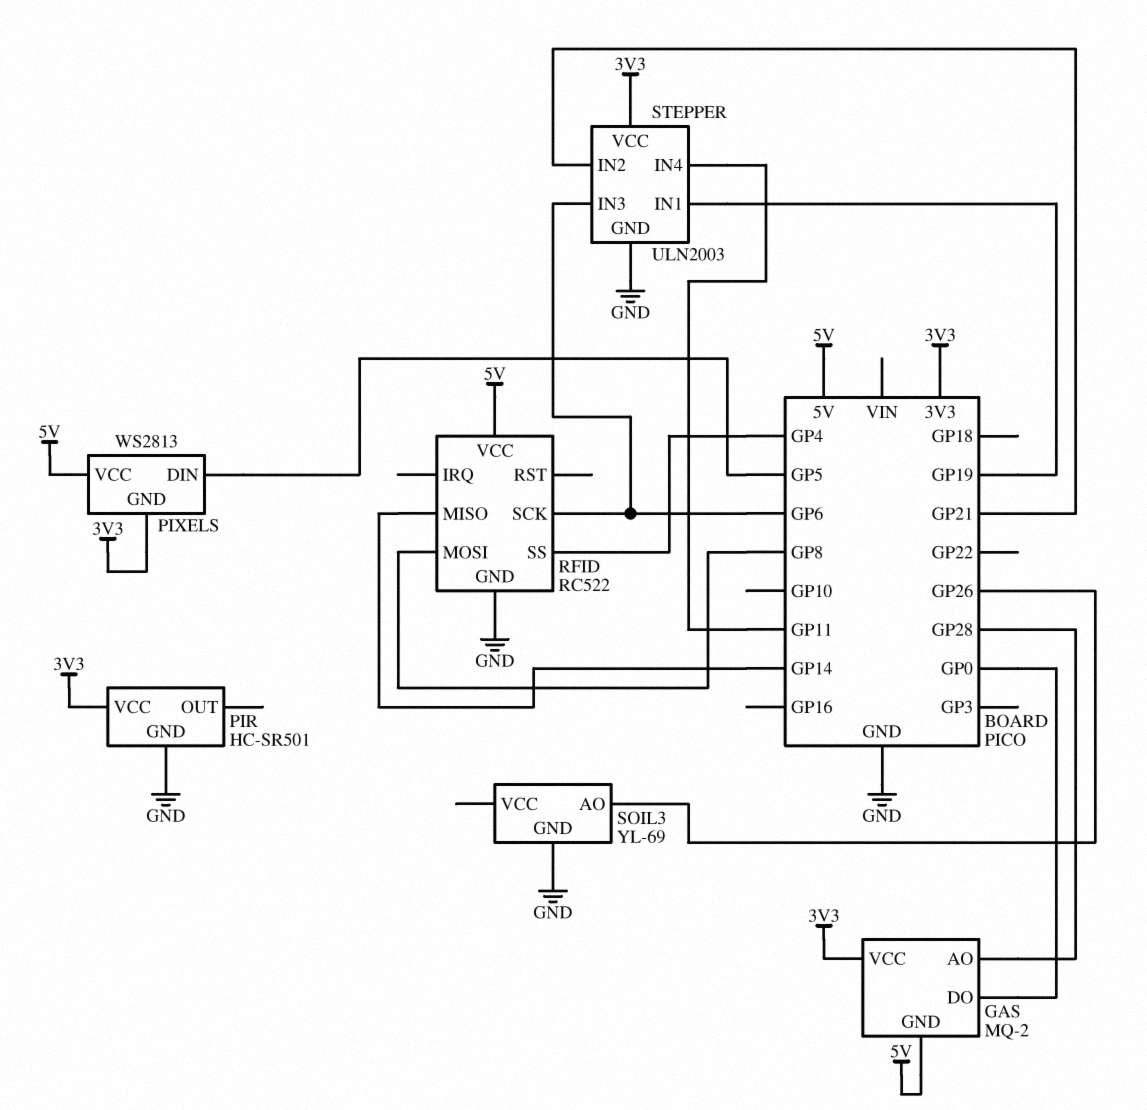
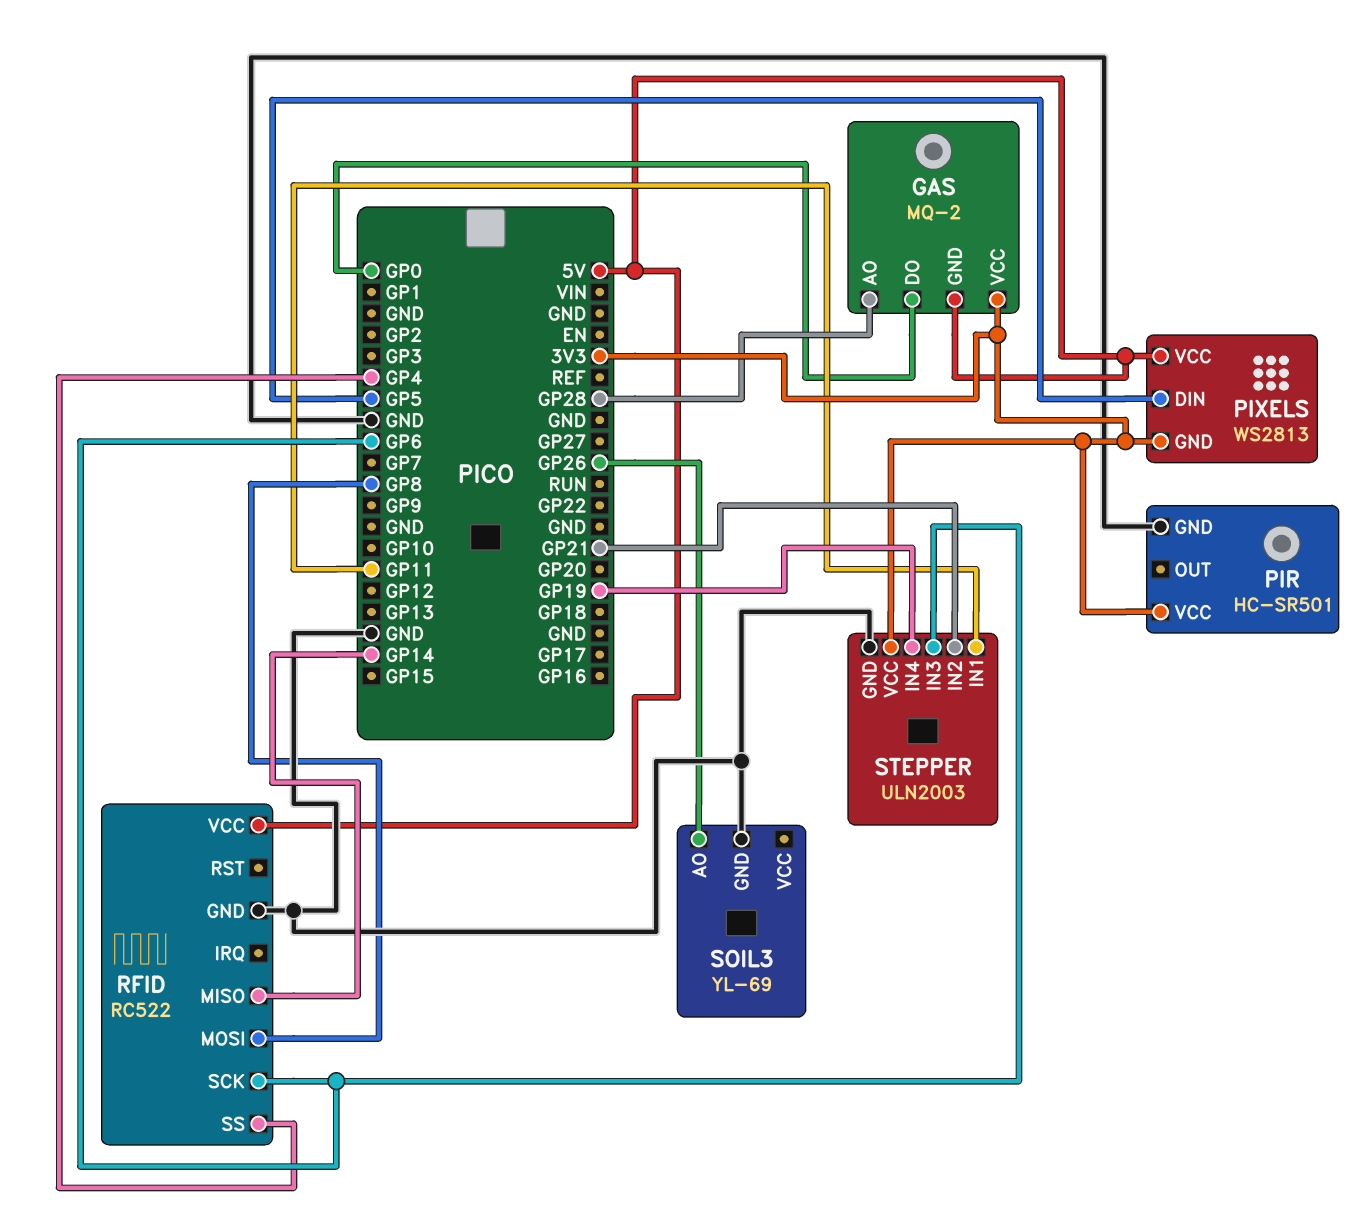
STEPPER pin IN1: GP19 -> GP11
STEPPER pin IN4: GP11 -> GP19

